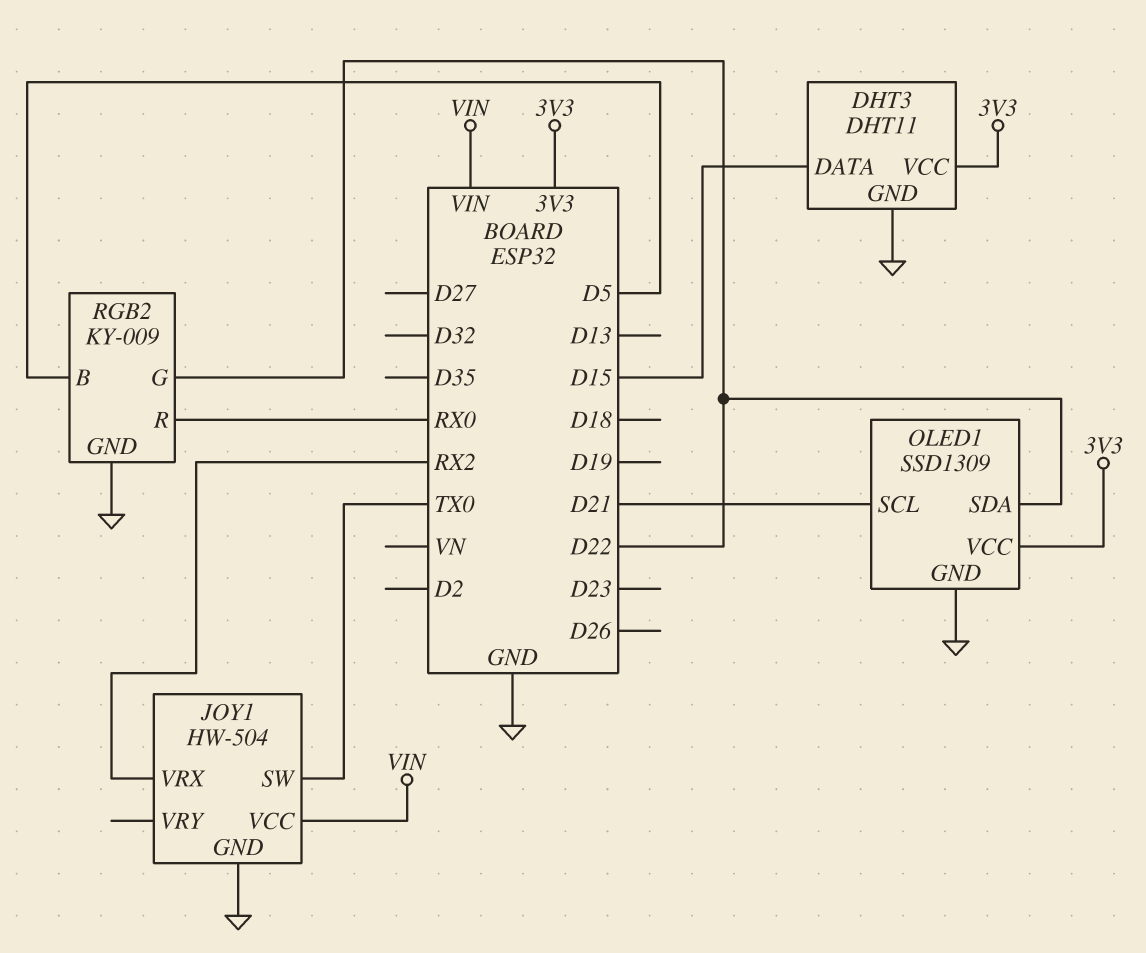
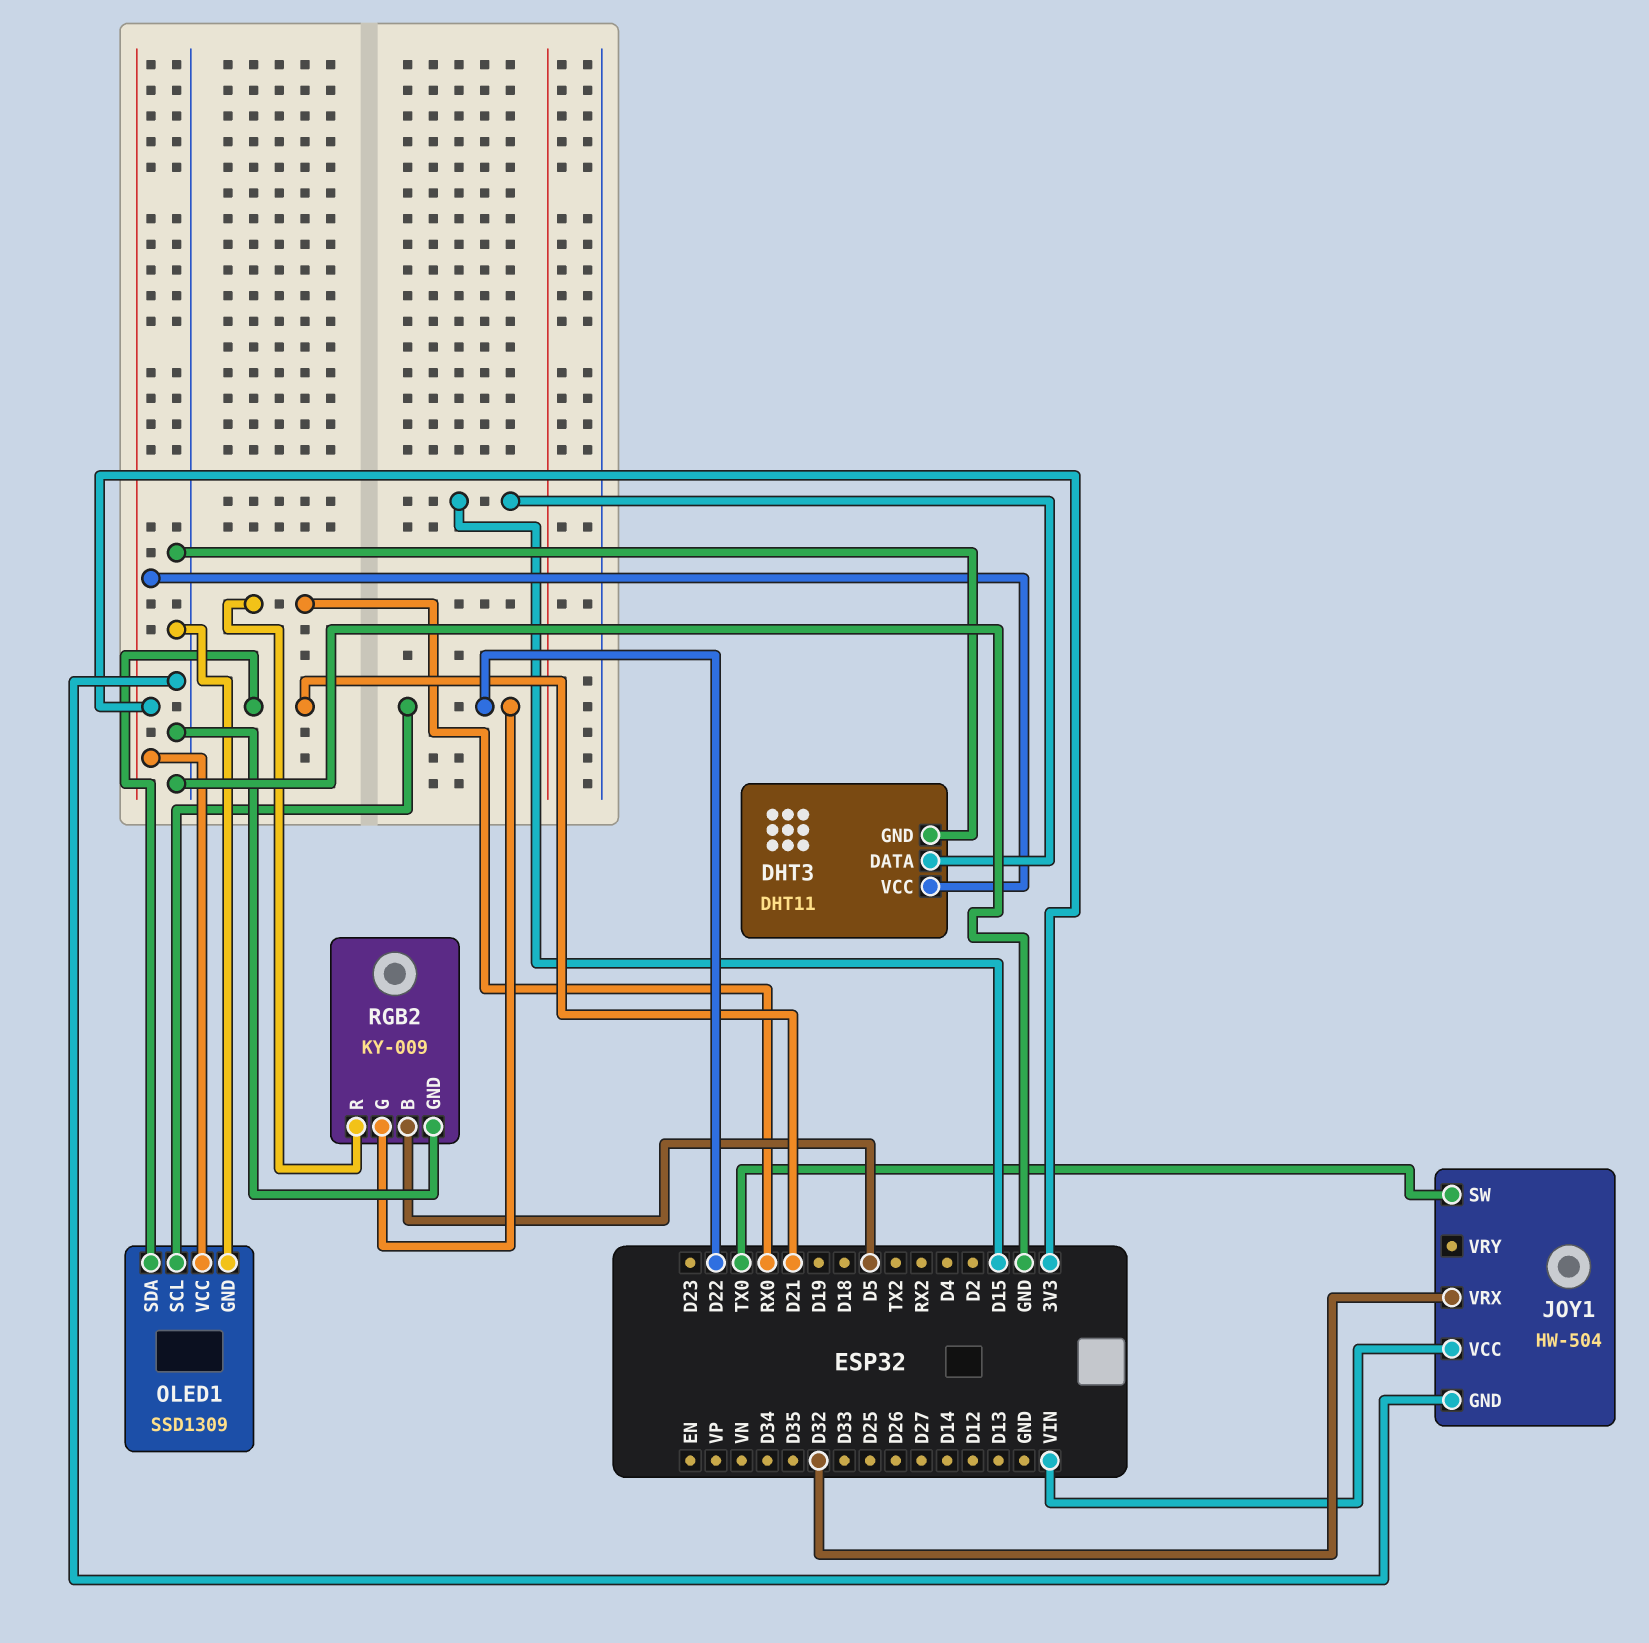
JOY1 pin VRX: RX2 -> D32
OLED1 pin SCL: D21 -> D22
OLED1 pin SDA: D22 -> D21

